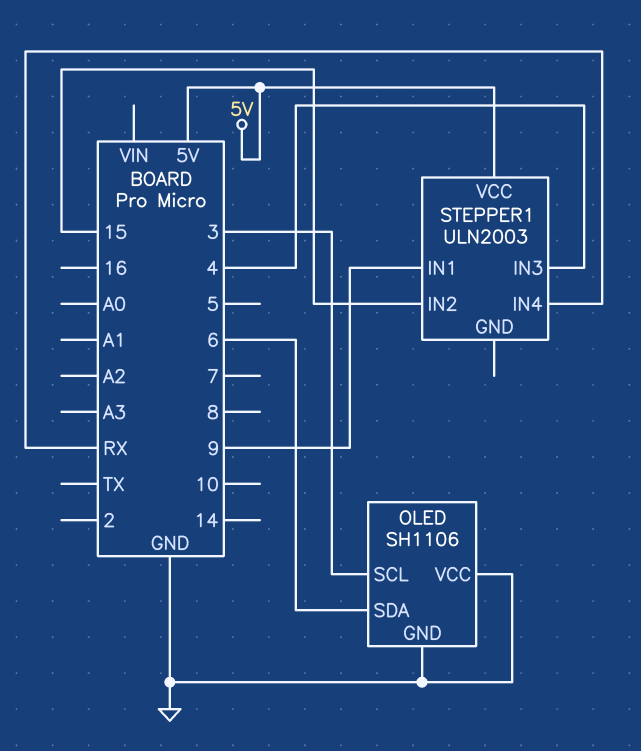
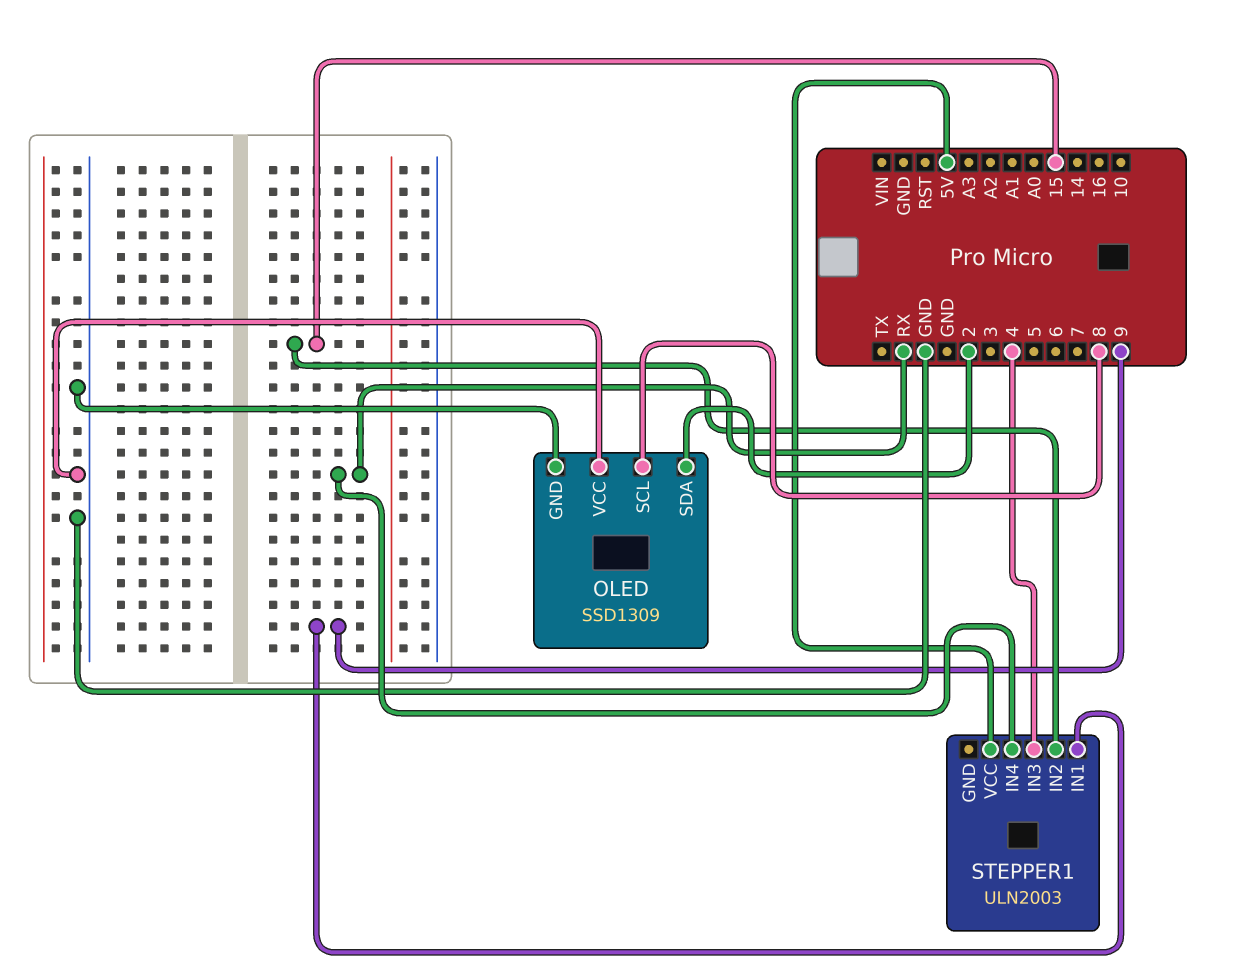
OLED: SH1106 -> SSD1309
OLED pin SCL: 3 -> 8
OLED pin SDA: 6 -> 2

